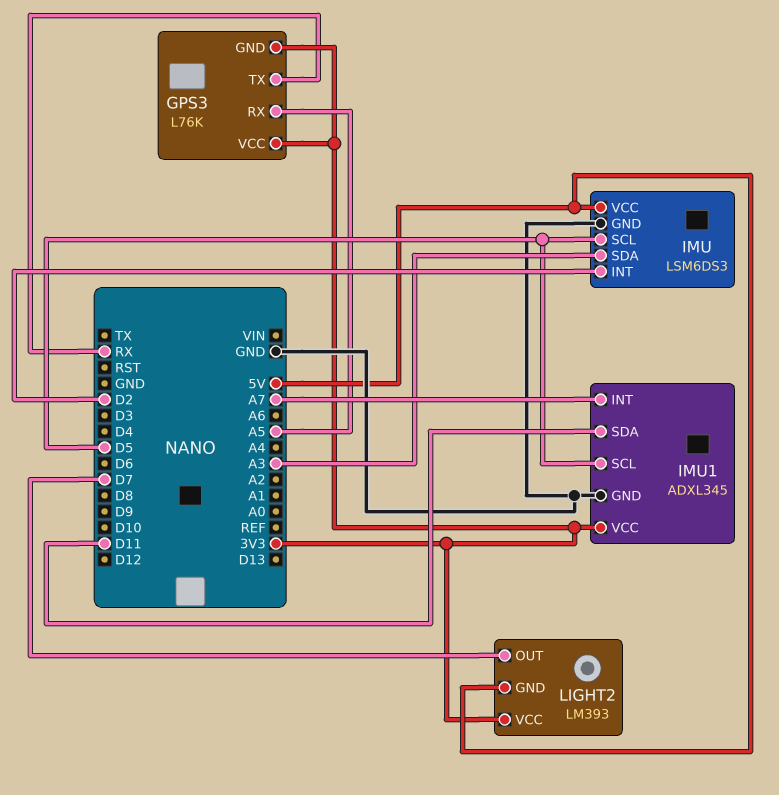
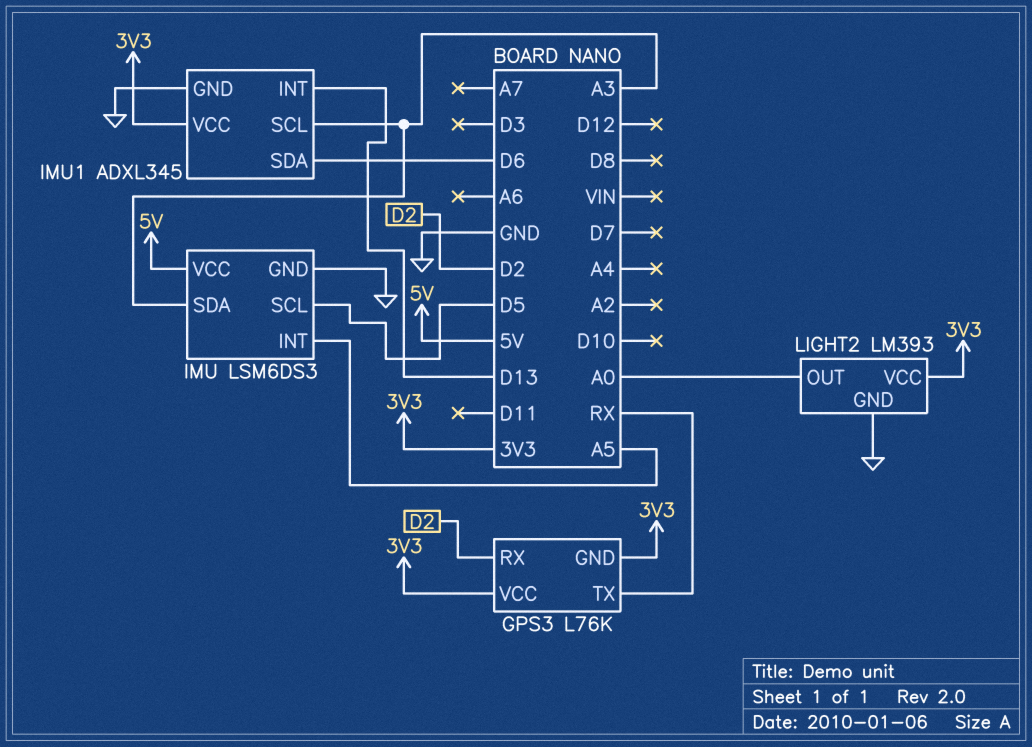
GPS3 pin RX: A5 -> D2
IMU pin INT: D2 -> A5
IMU1 pin INT: A7 -> D13
IMU1 pin SCL: D5 -> A3
IMU1 pin SDA: D11 -> D6
LIGHT2 pin GND: 5V -> GND
LIGHT2 pin OUT: D7 -> A0

